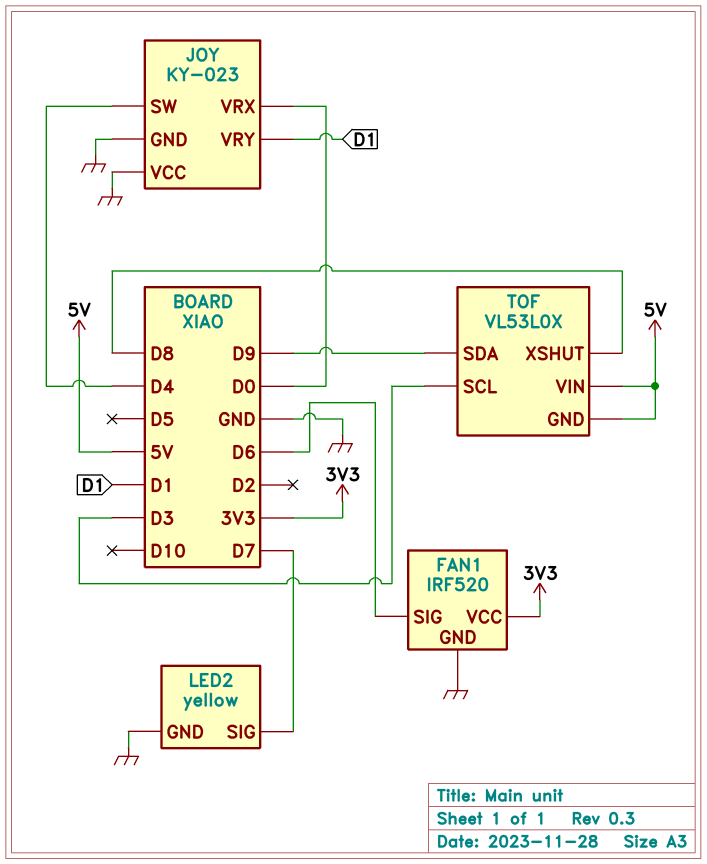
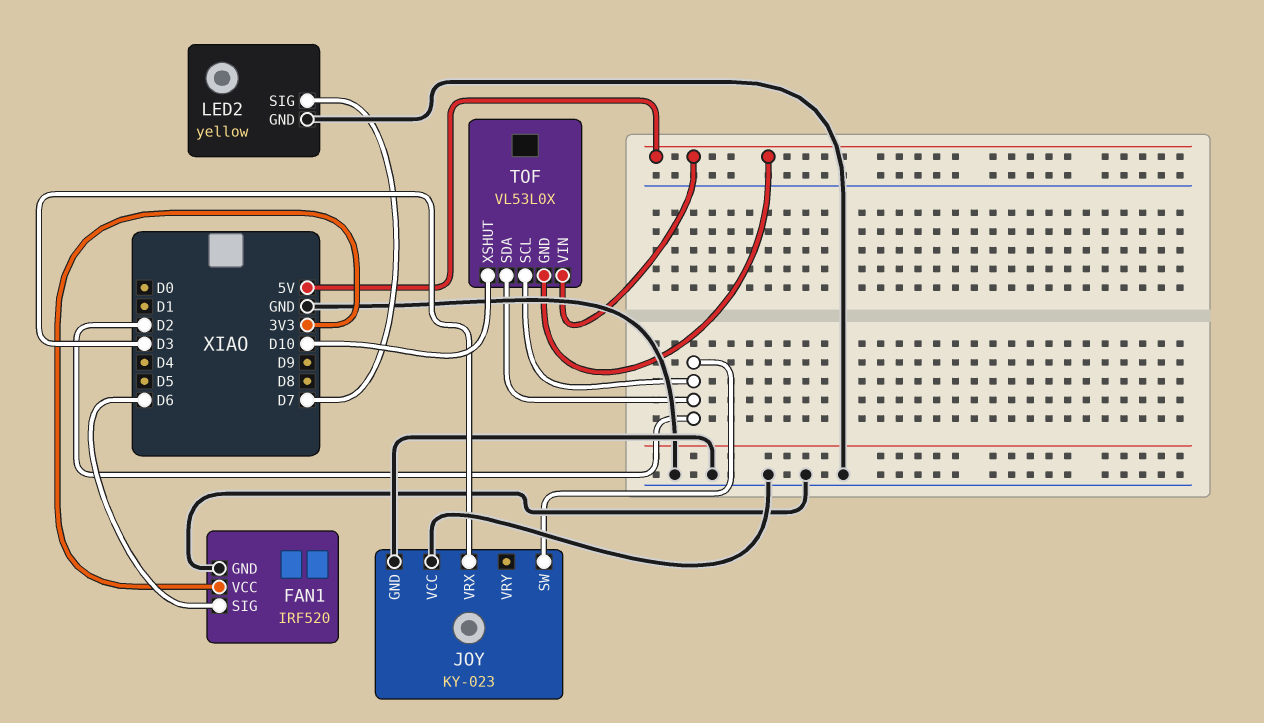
JOY pin SW: D4 -> D2
JOY pin VRX: D0 -> D3
JOY pin VRY: D1 -> none
TOF pin SCL: D3 -> D2
TOF pin SDA: D9 -> D2
TOF pin XSHUT: D8 -> D10

